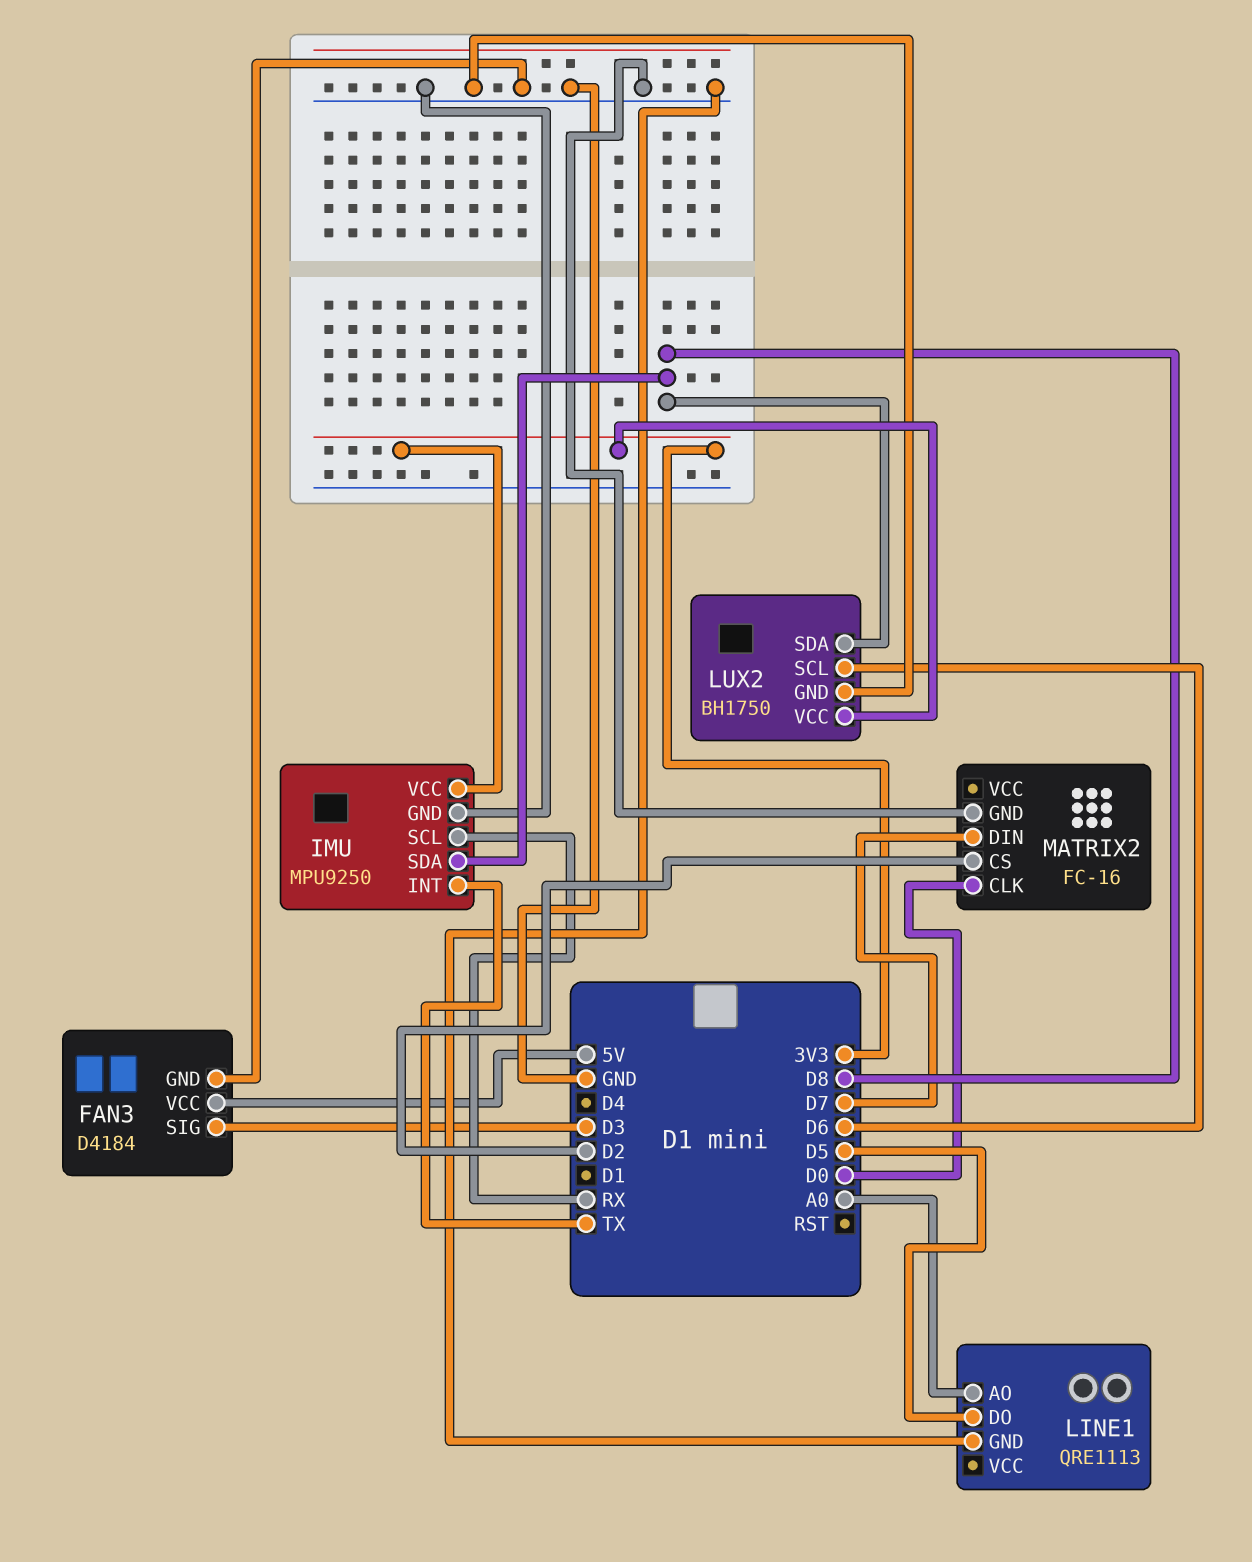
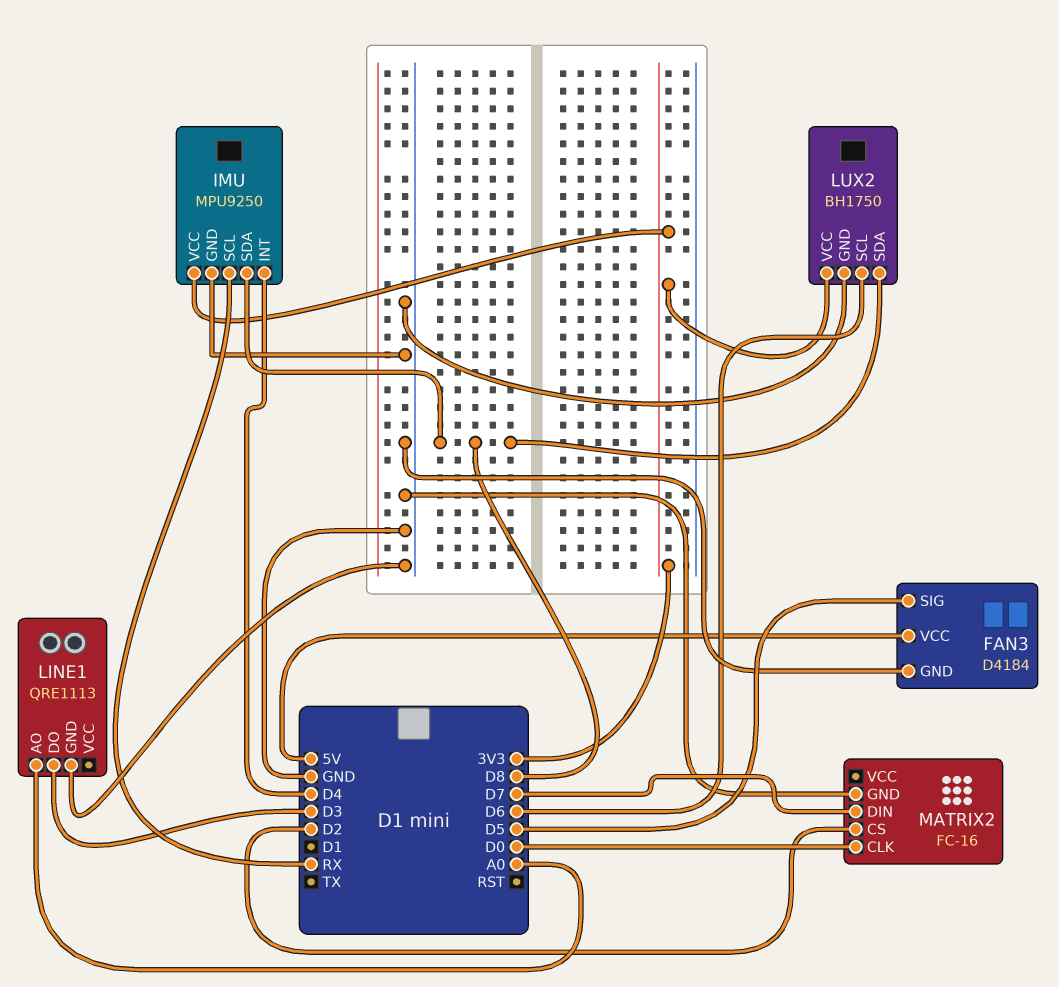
FAN3 pin SIG: D3 -> D5
IMU pin INT: TX -> D4
LINE1 pin DO: D5 -> D3

